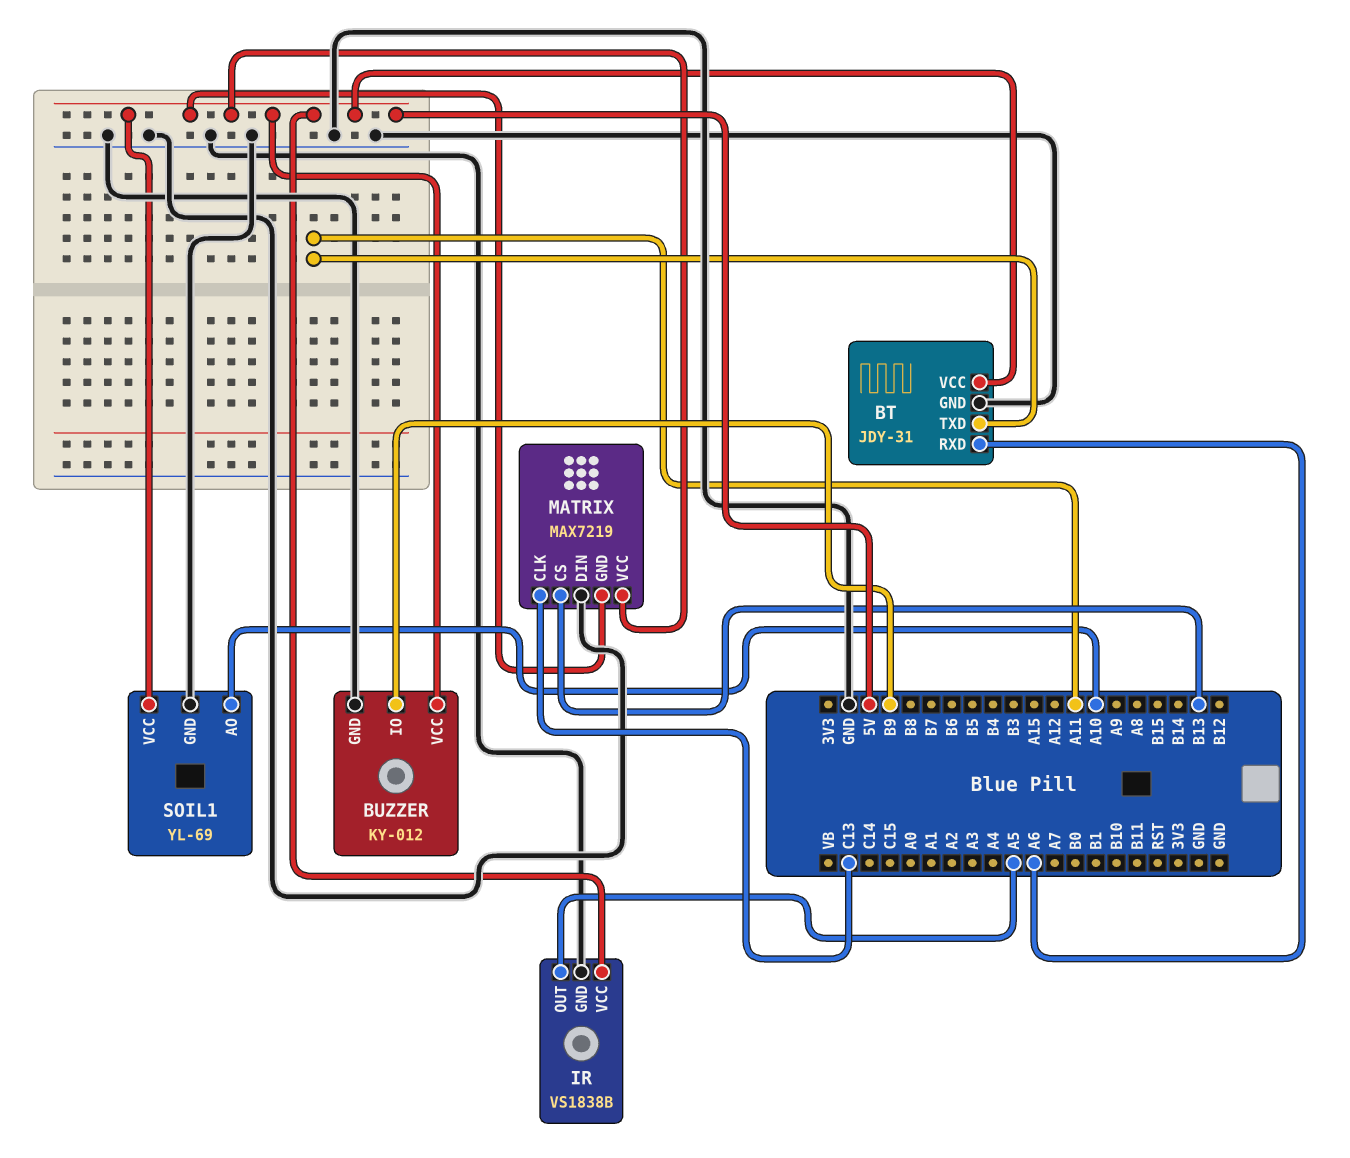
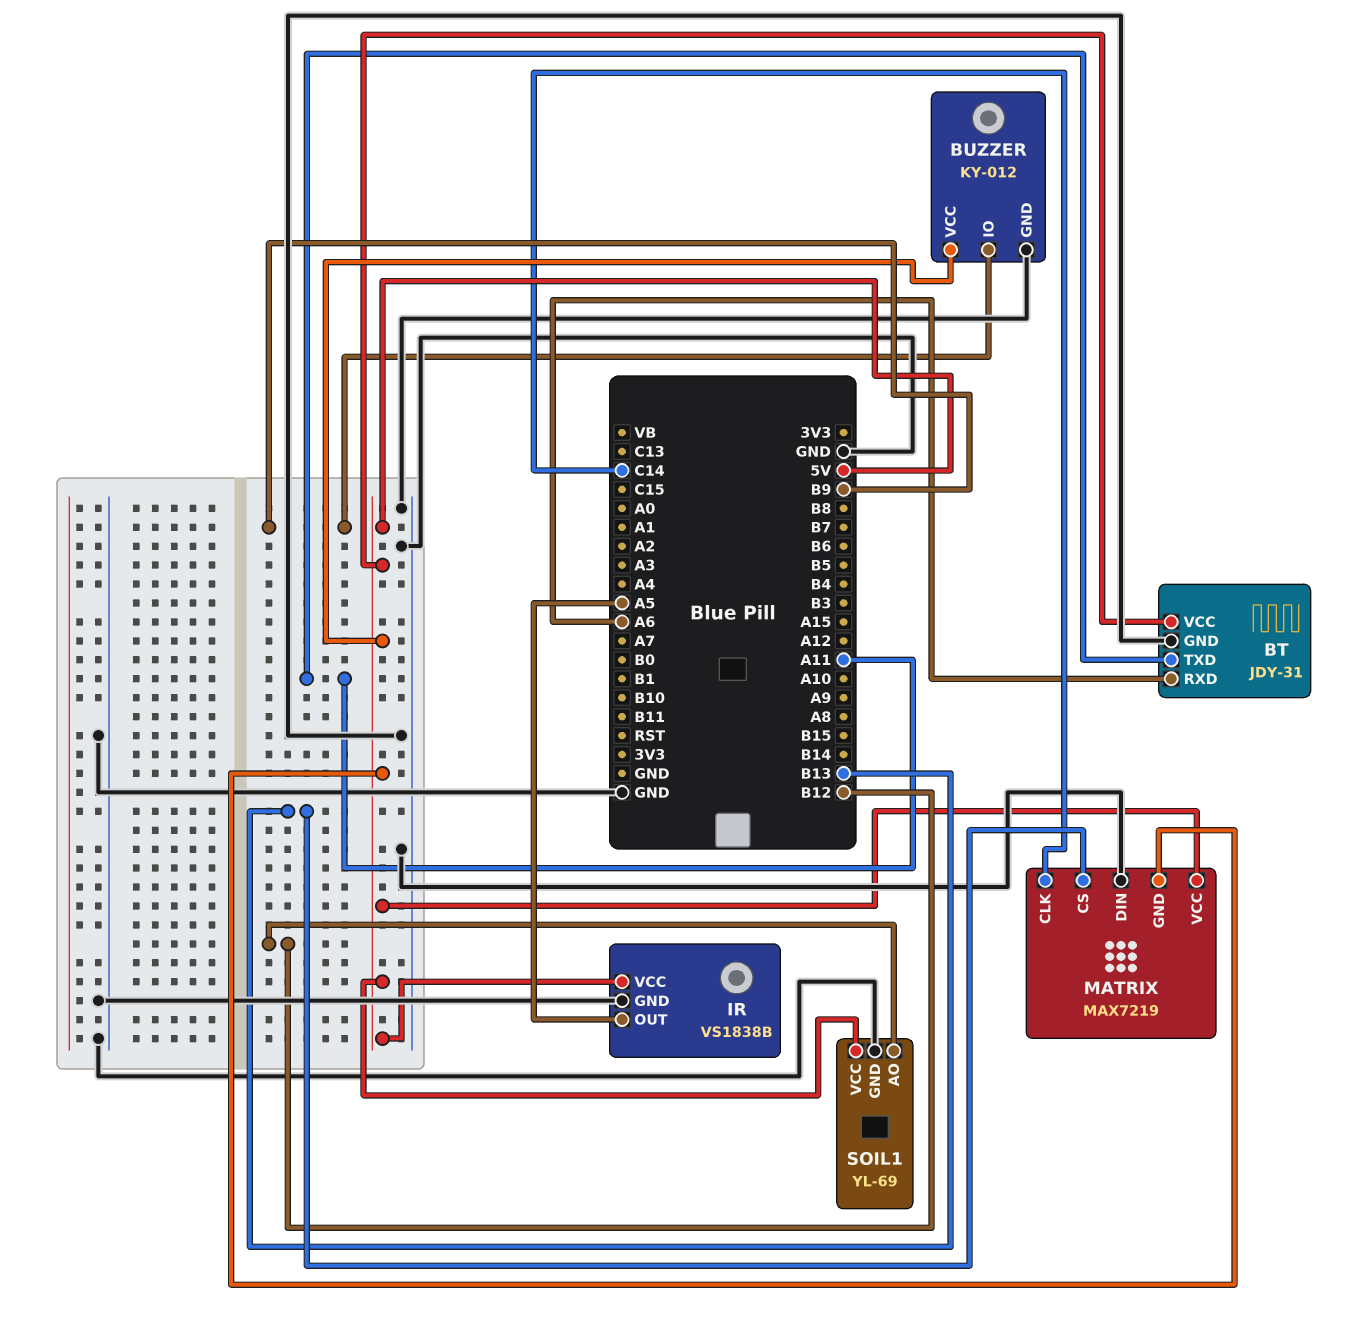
MATRIX pin CLK: C13 -> C14
SOIL1 pin AO: A10 -> B12

